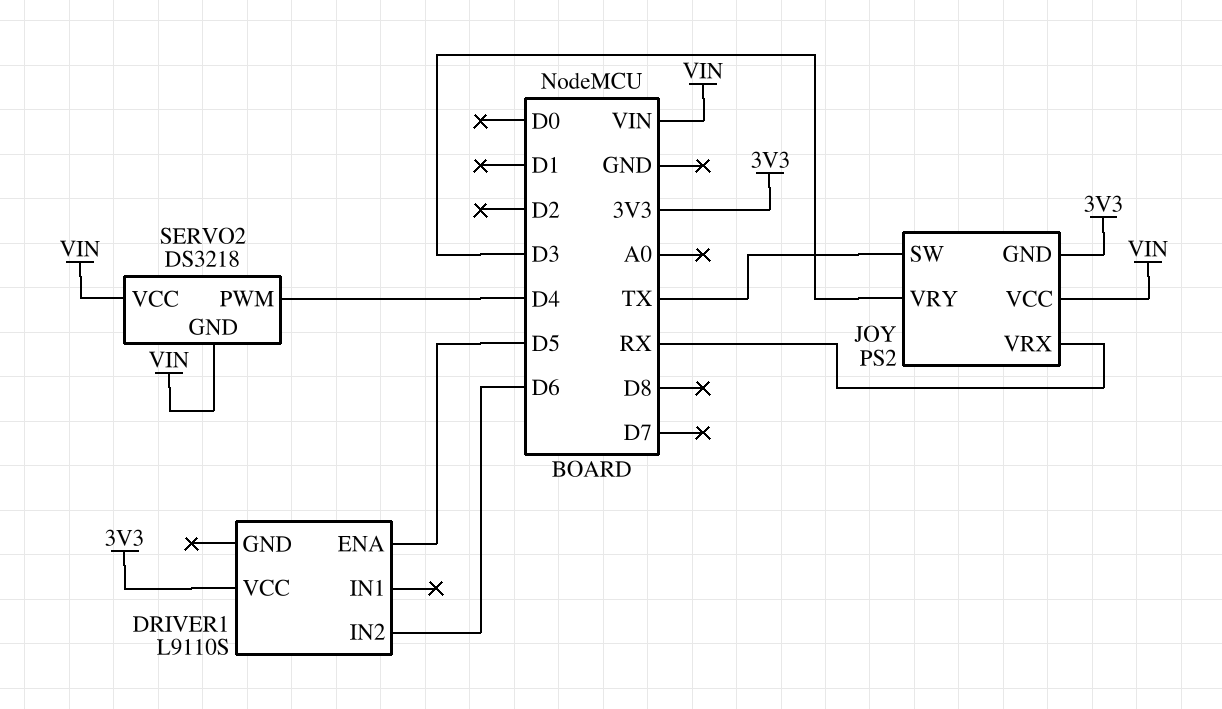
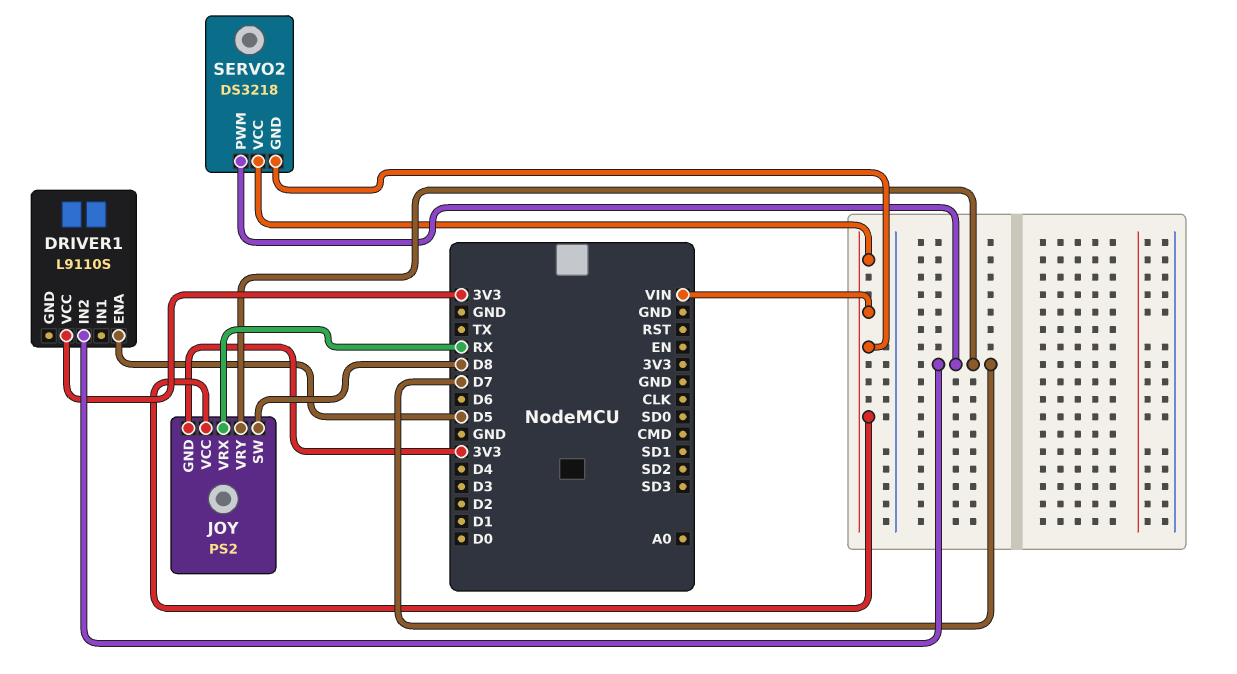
DRIVER1 pin IN2: D6 -> D7
JOY pin SW: TX -> D8
JOY pin VRY: D3 -> D7
SERVO2 pin PWM: D4 -> D7

